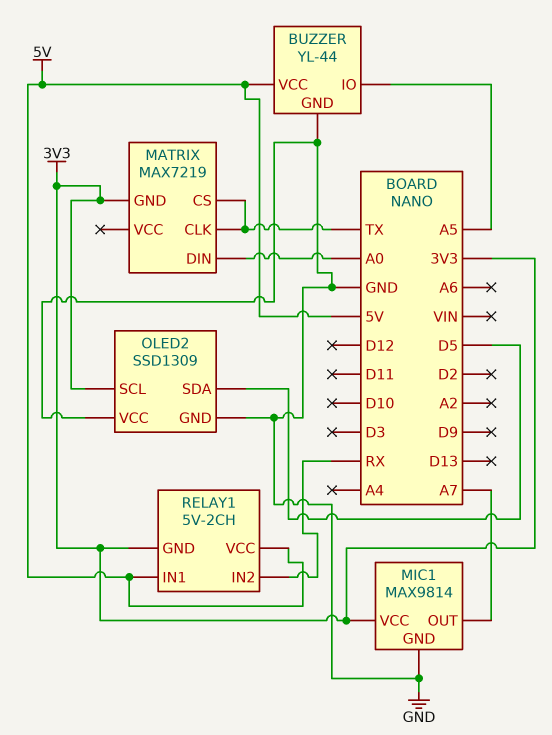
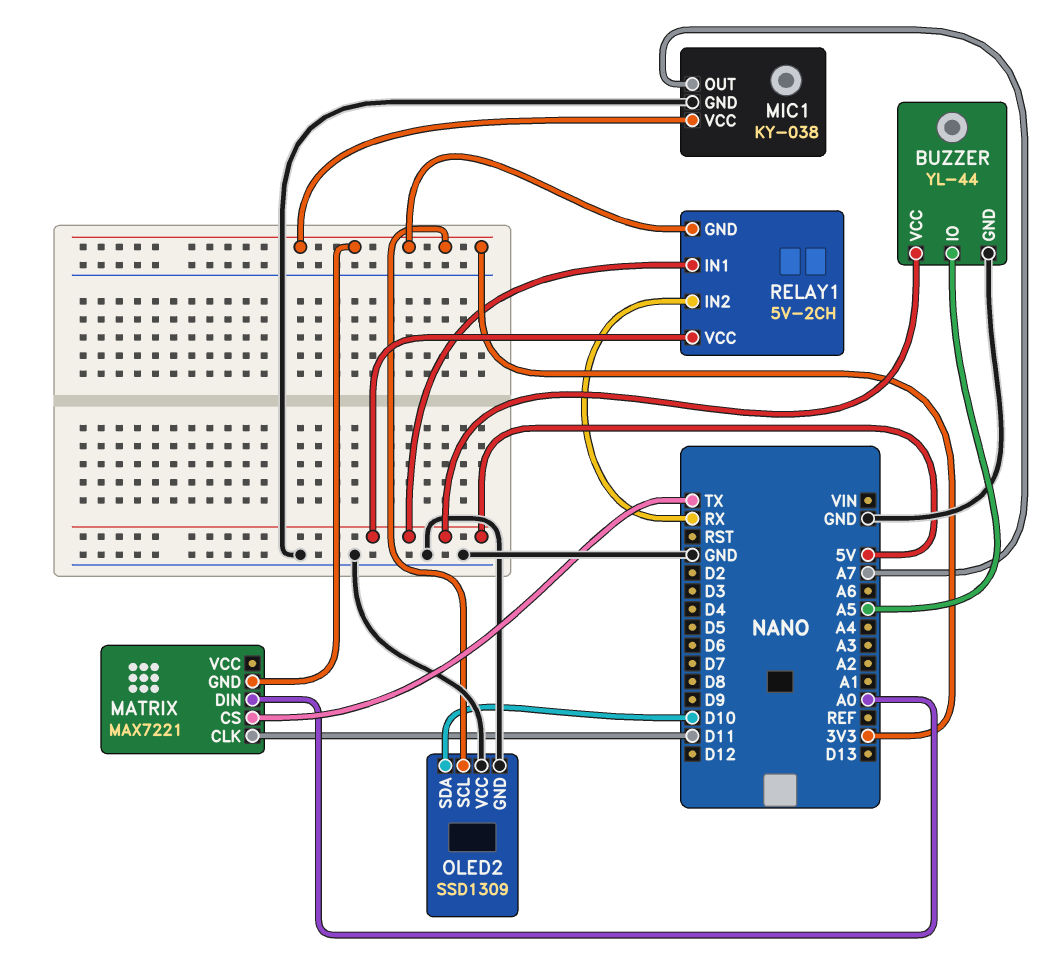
MATRIX: MAX7219 -> MAX7221
MATRIX pin CLK: TX -> D11
MIC1: MAX9814 -> KY-038
OLED2 pin SDA: D5 -> D10

